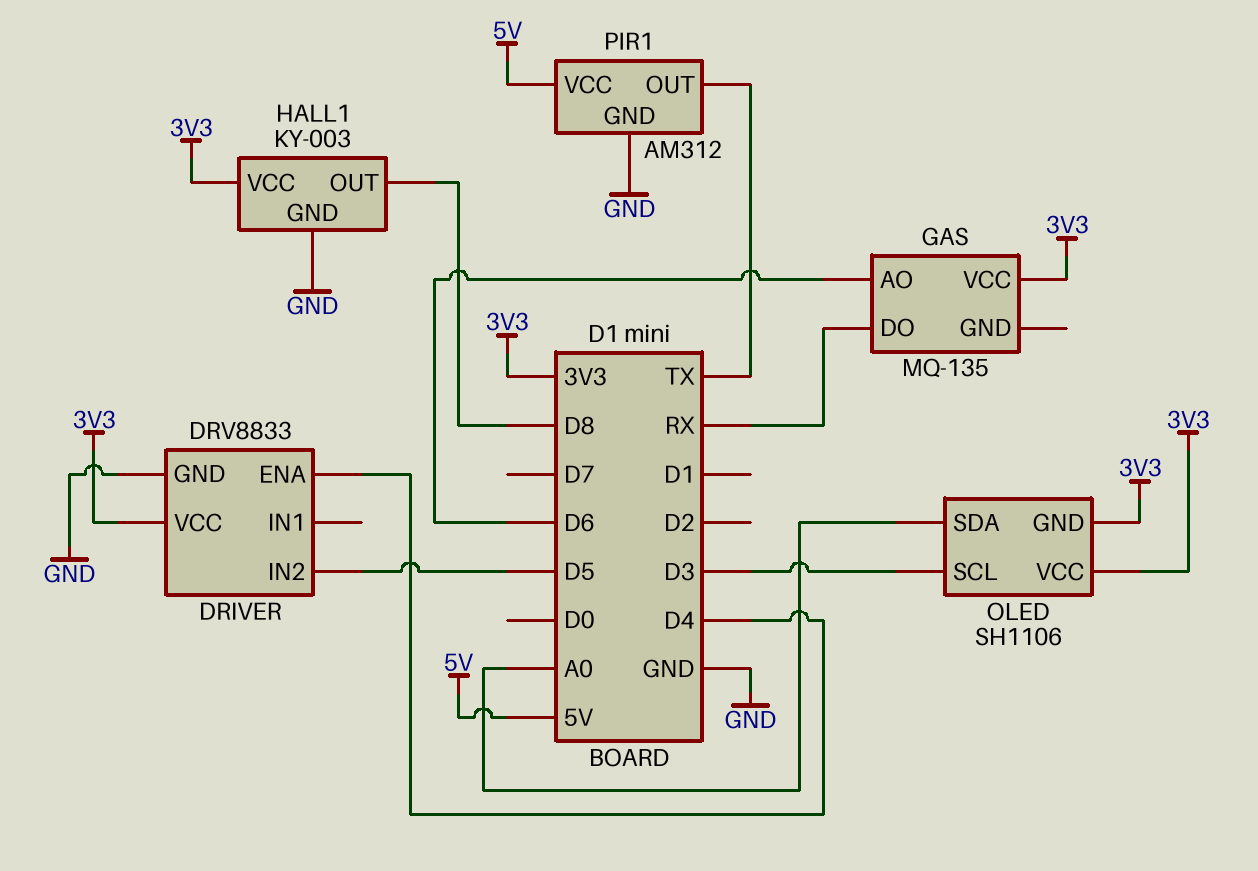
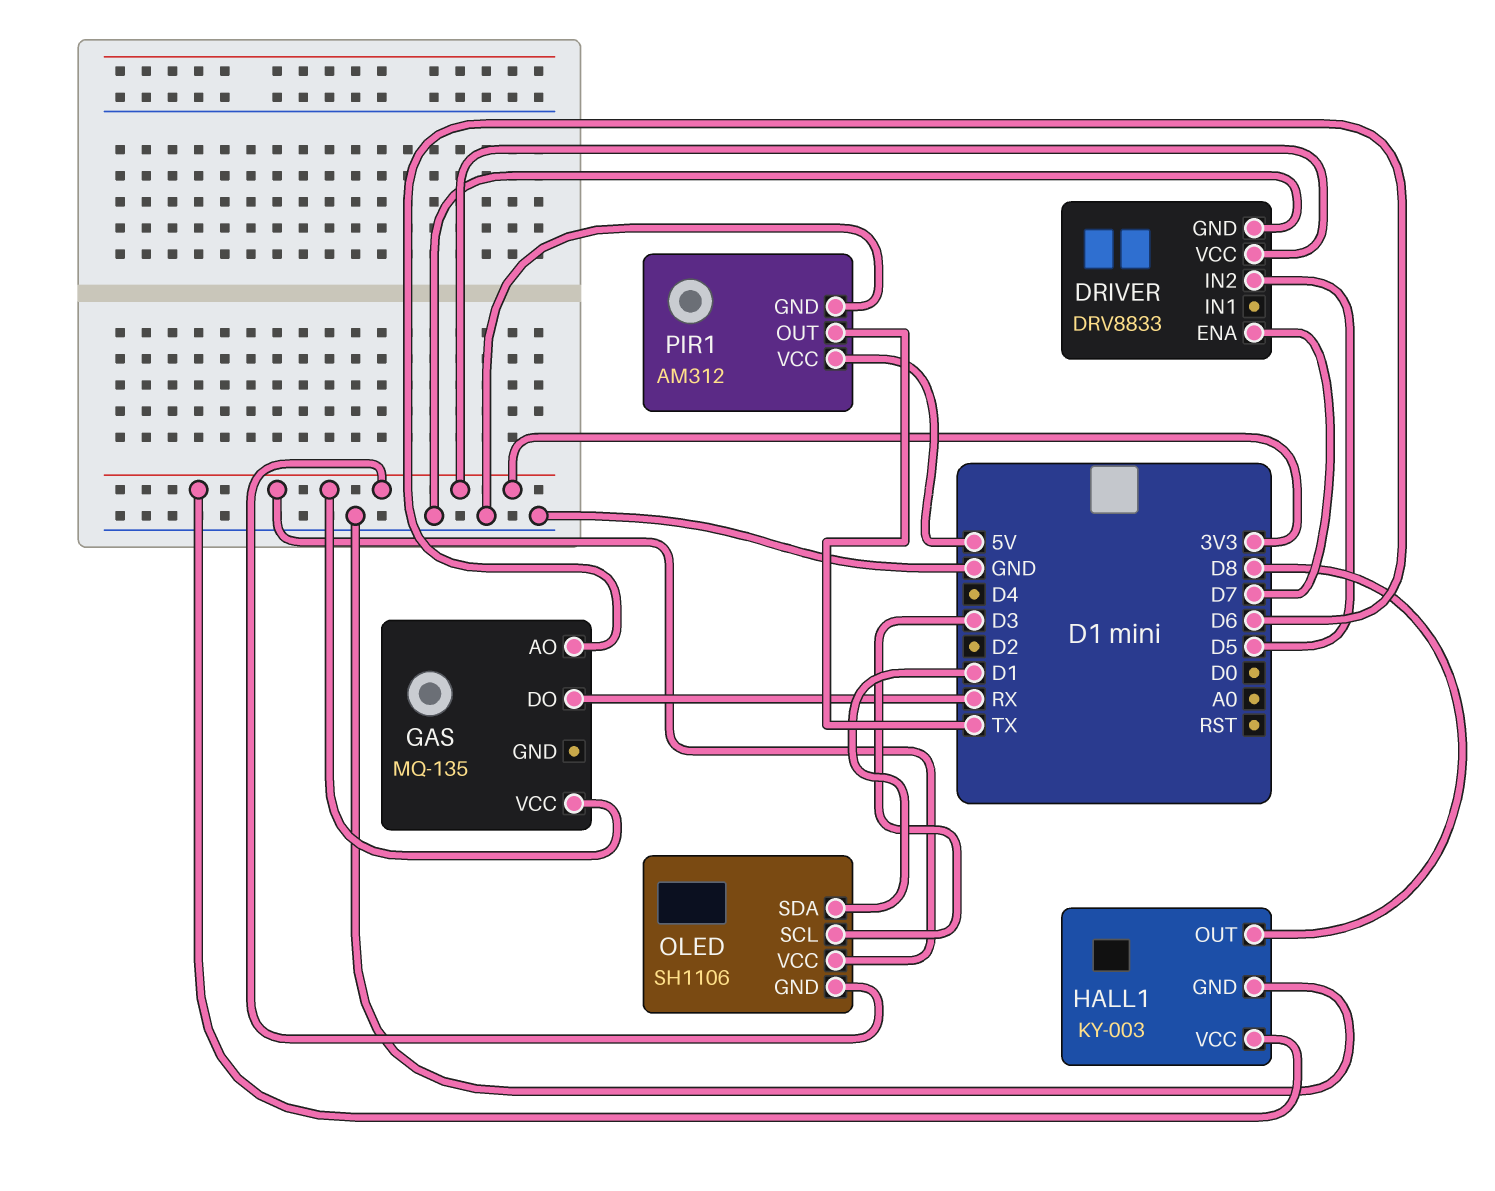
DRIVER pin ENA: D4 -> D7
OLED pin SDA: A0 -> D1

